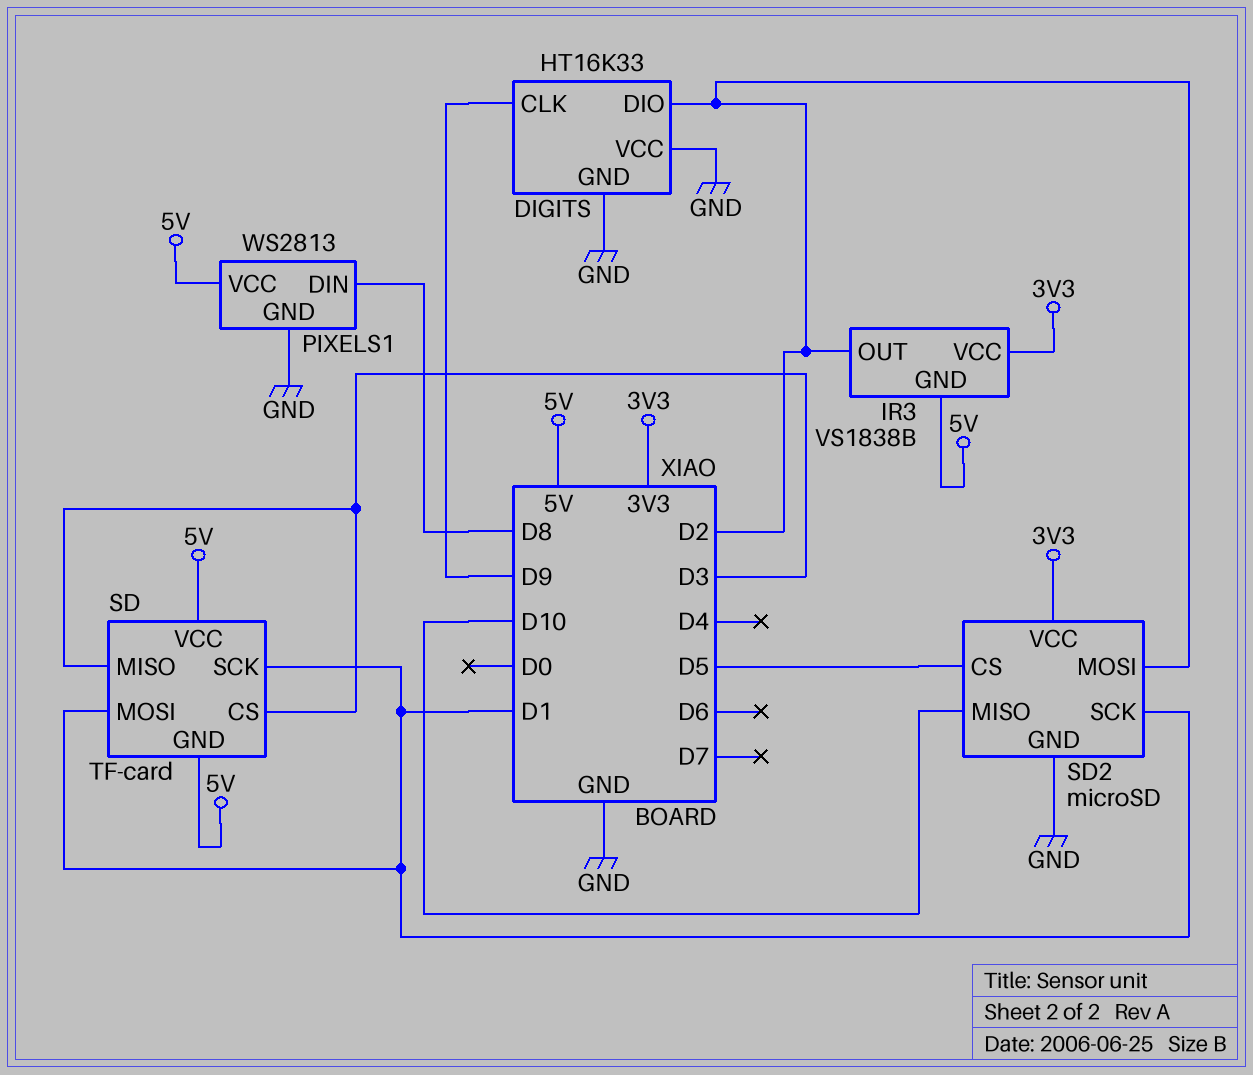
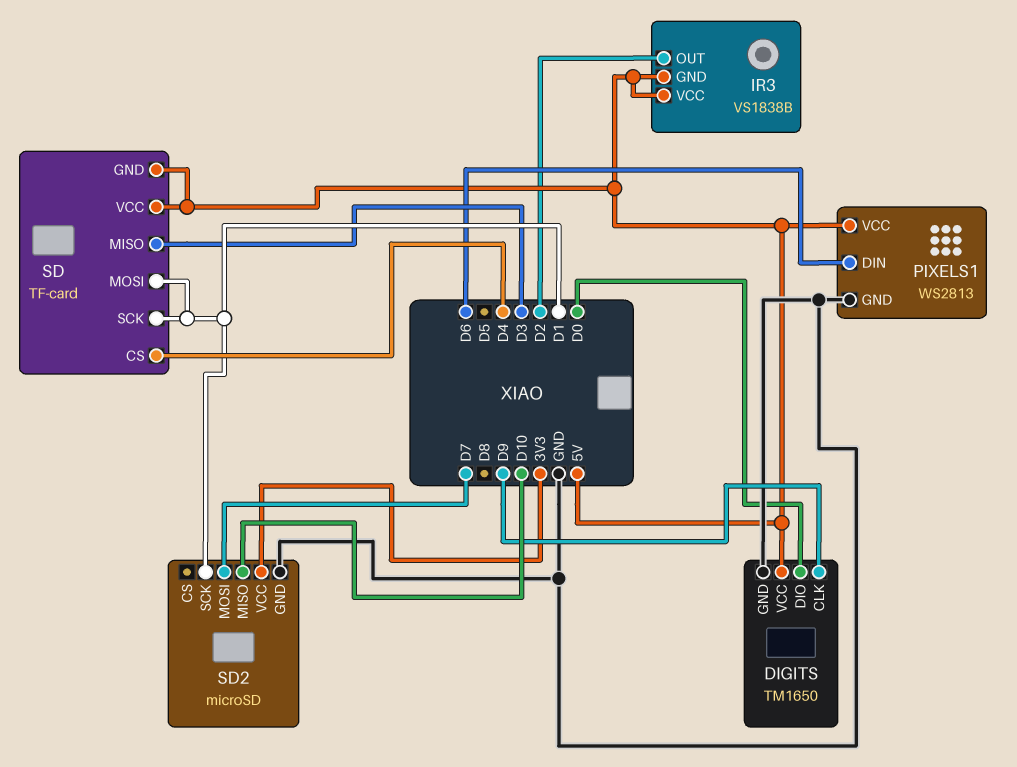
DIGITS: HT16K33 -> TM1650
DIGITS pin DIO: D2 -> D0
DIGITS pin VCC: GND -> 5V
IR3 pin VCC: 3V3 -> 5V
PIXELS1 pin DIN: D8 -> D6
SD pin CS: D3 -> D4
SD2 pin CS: D5 -> none
SD2 pin MOSI: D2 -> D7

